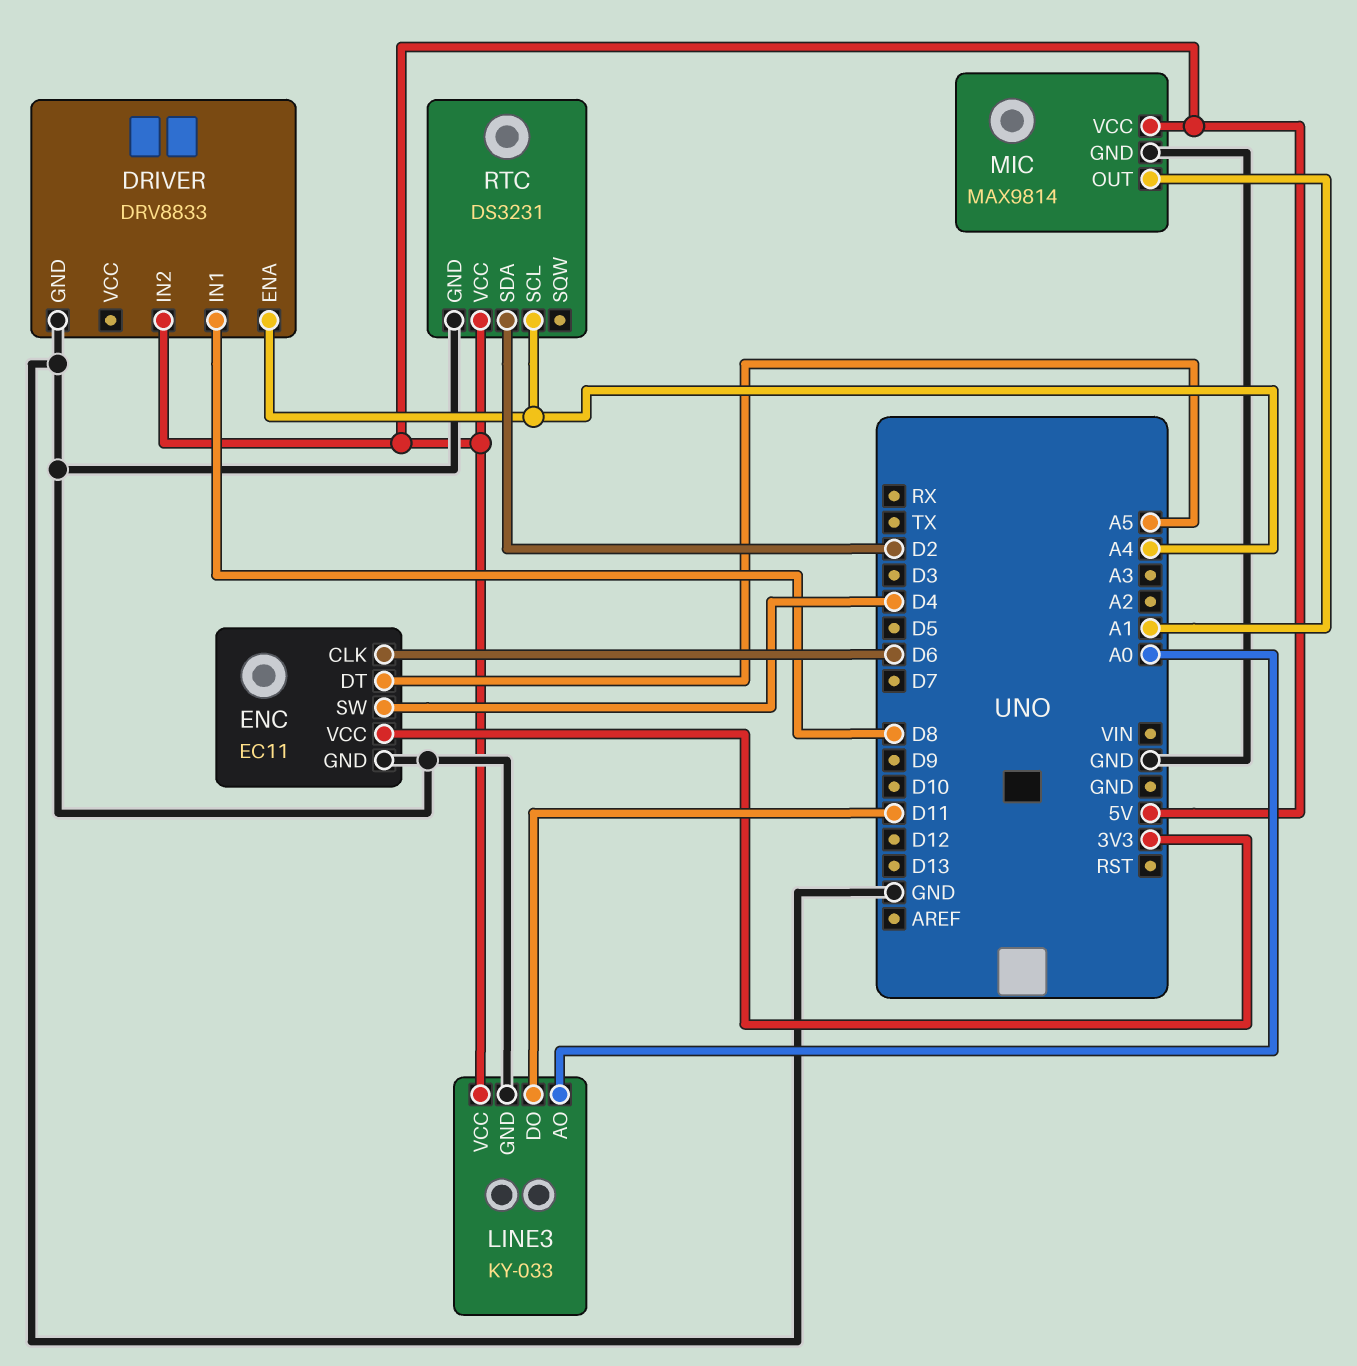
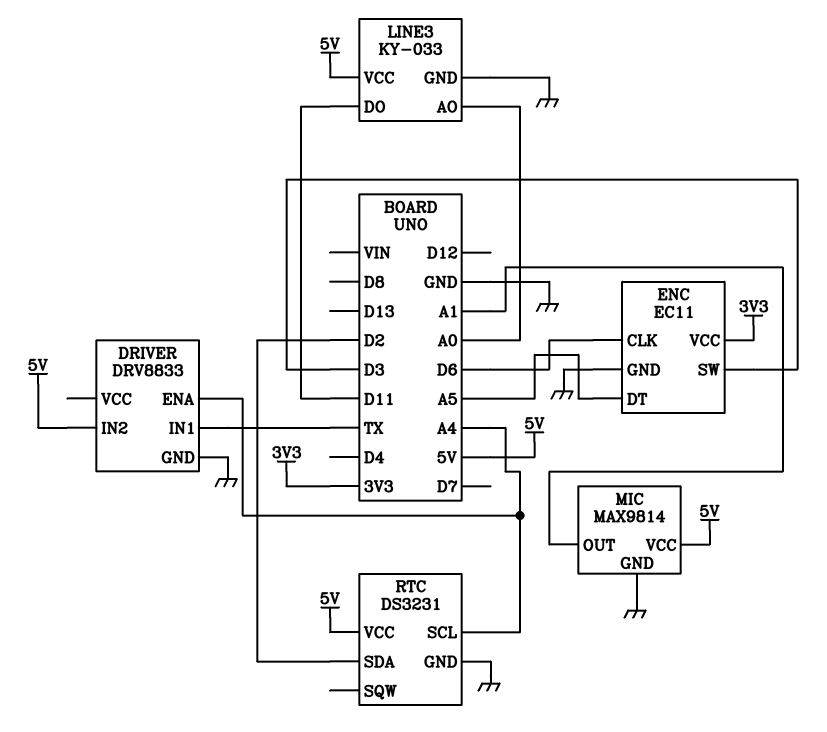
DRIVER pin IN1: D8 -> TX
ENC pin SW: D4 -> D3

